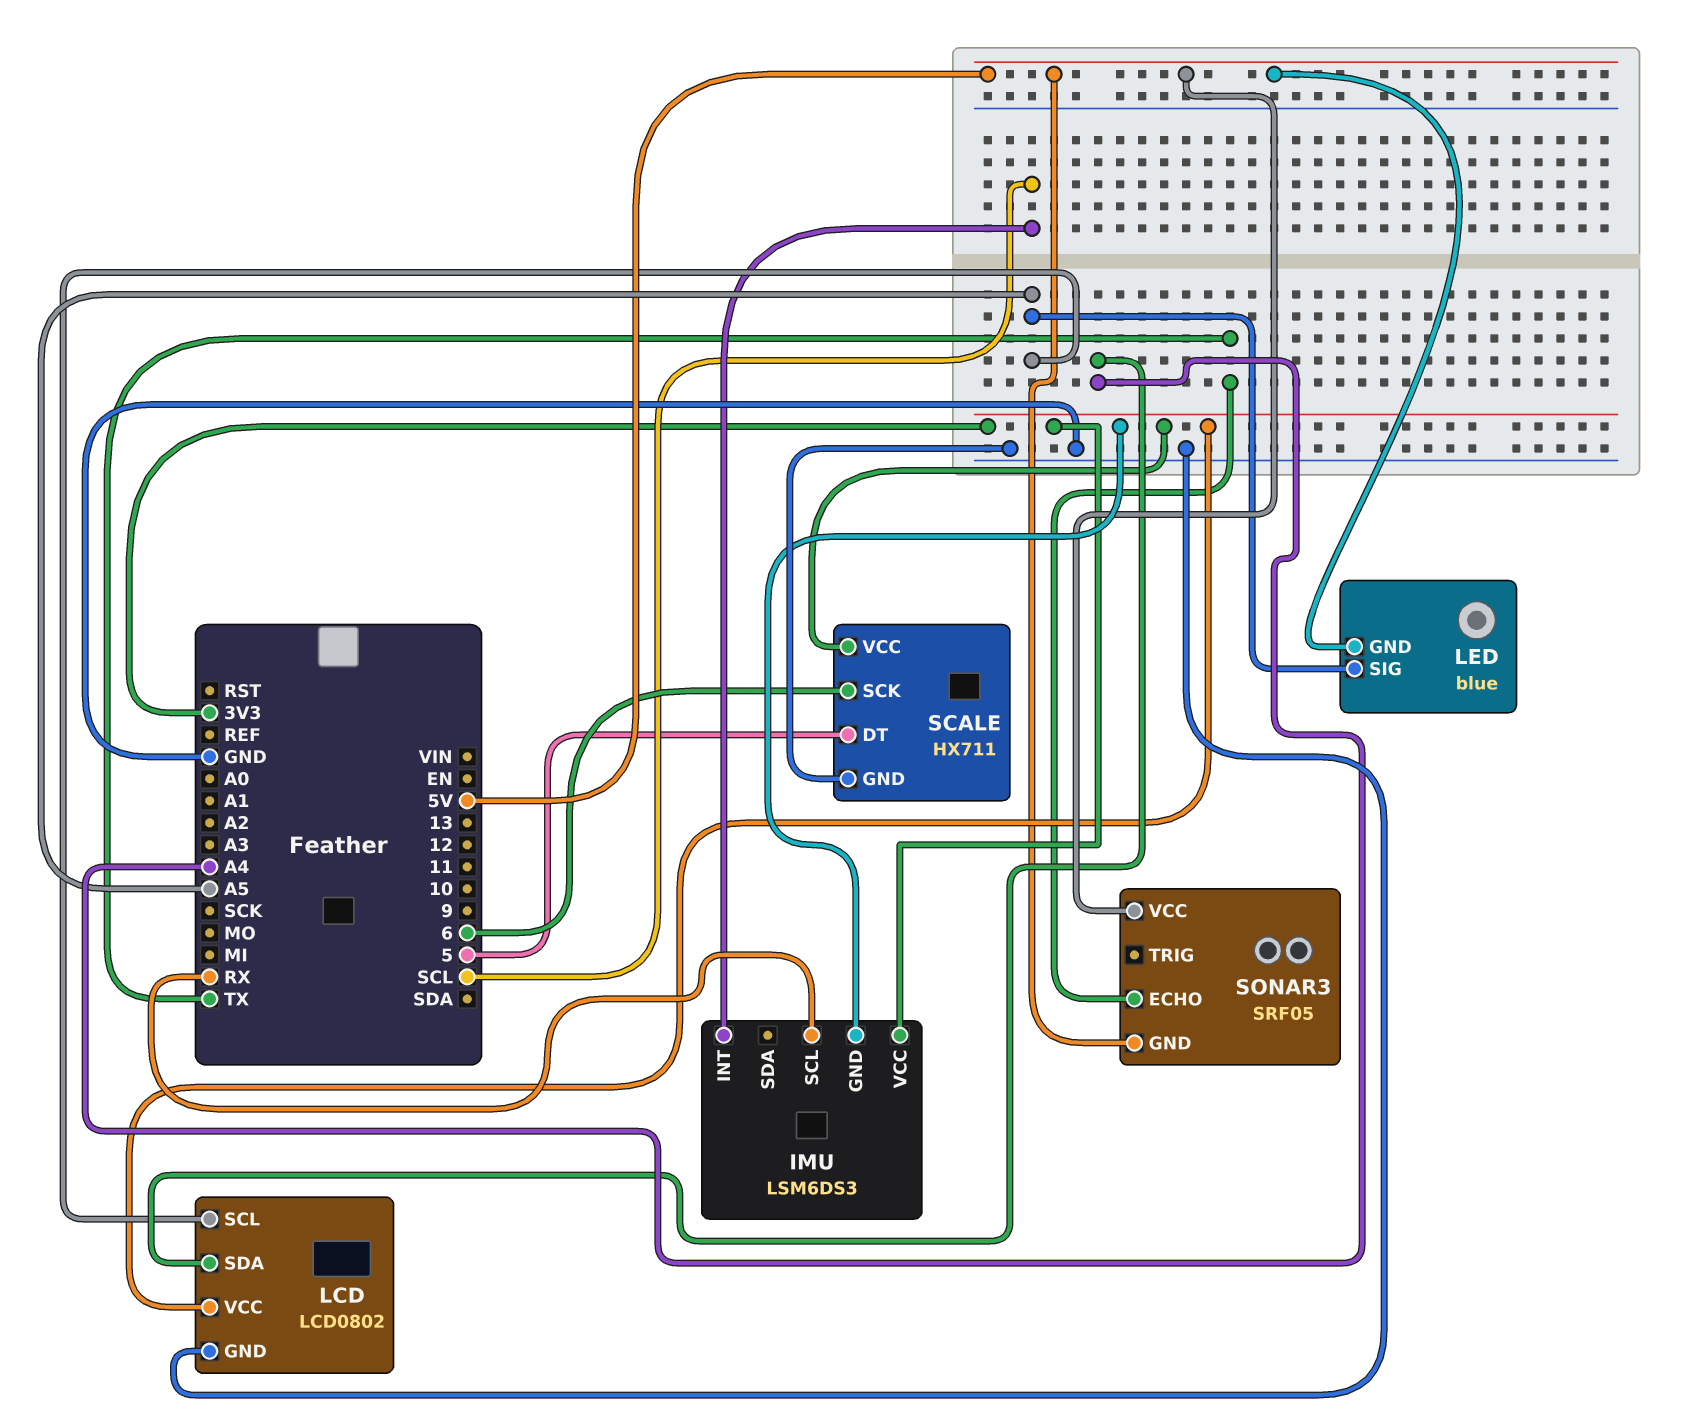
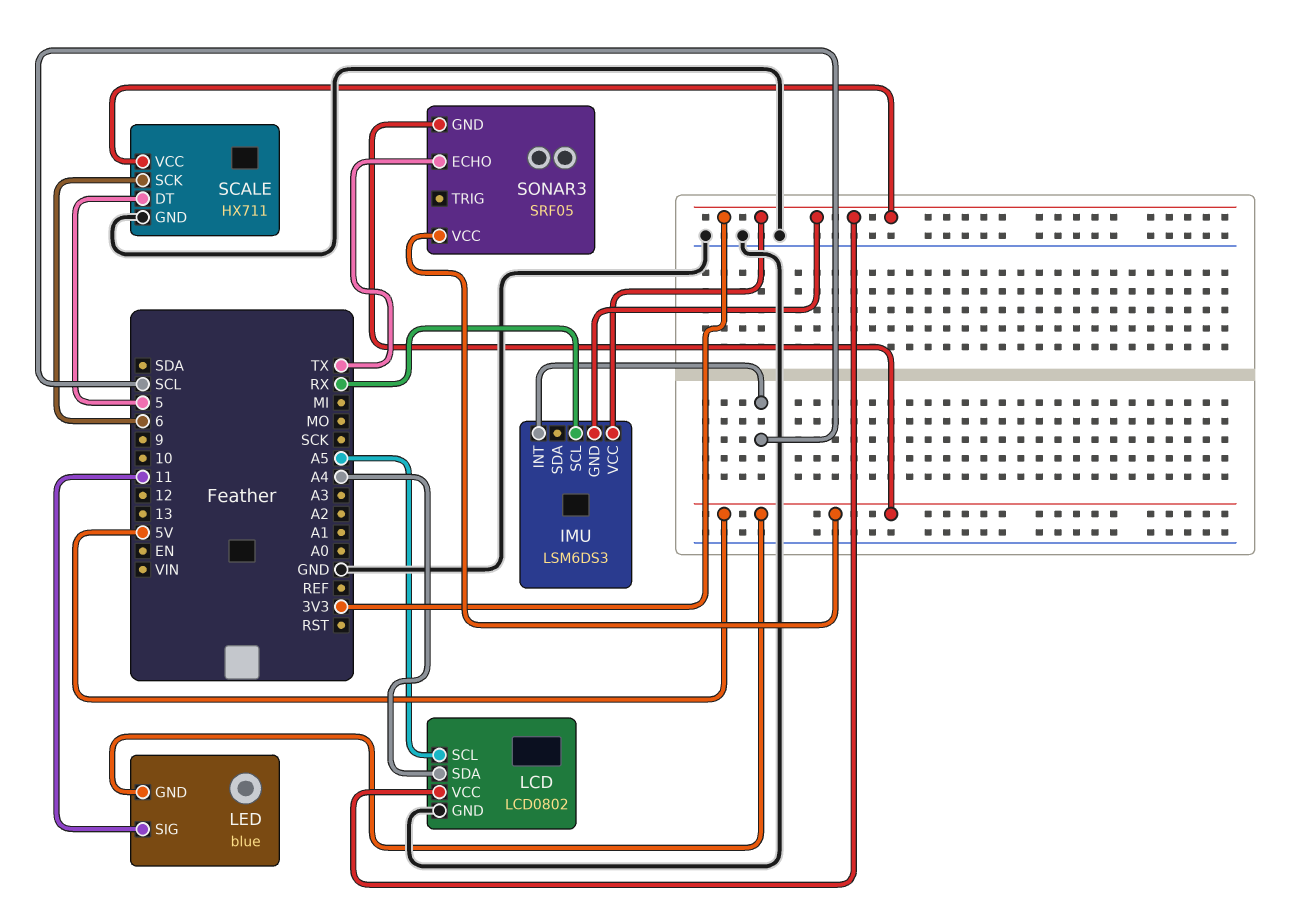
LED pin SIG: A5 -> 11

